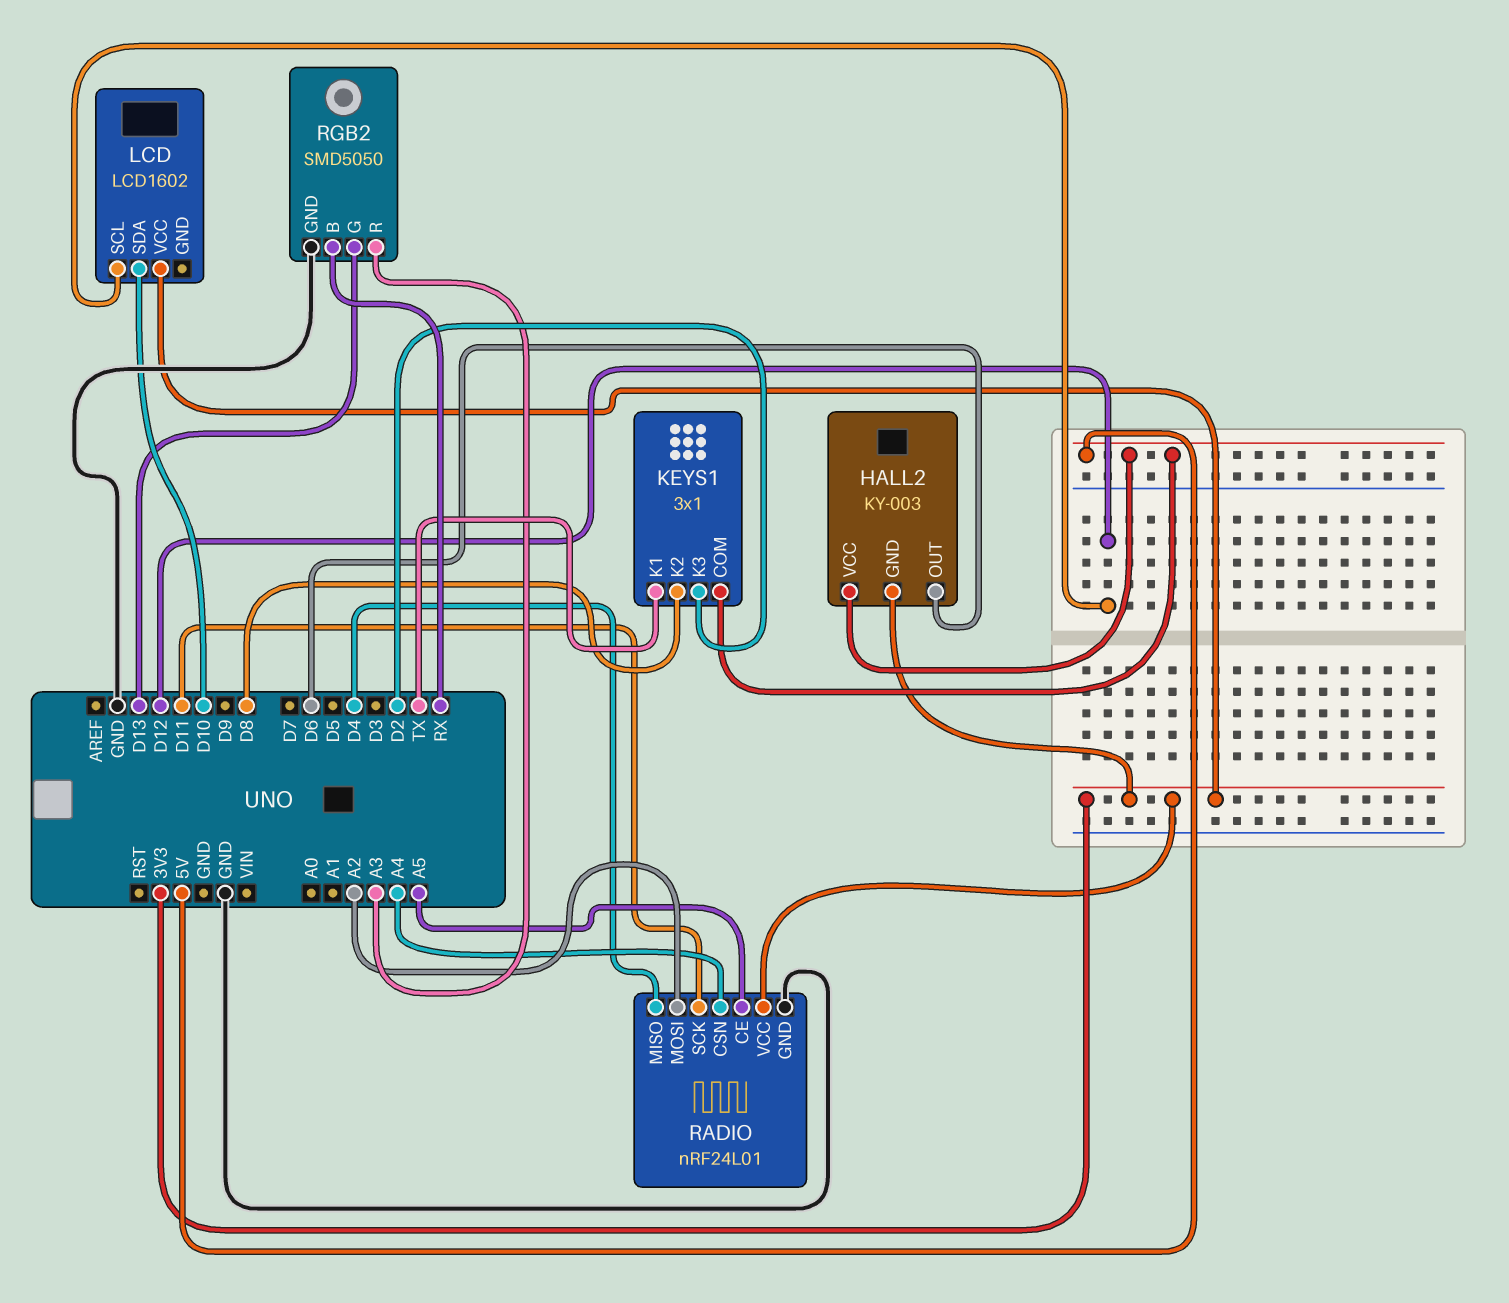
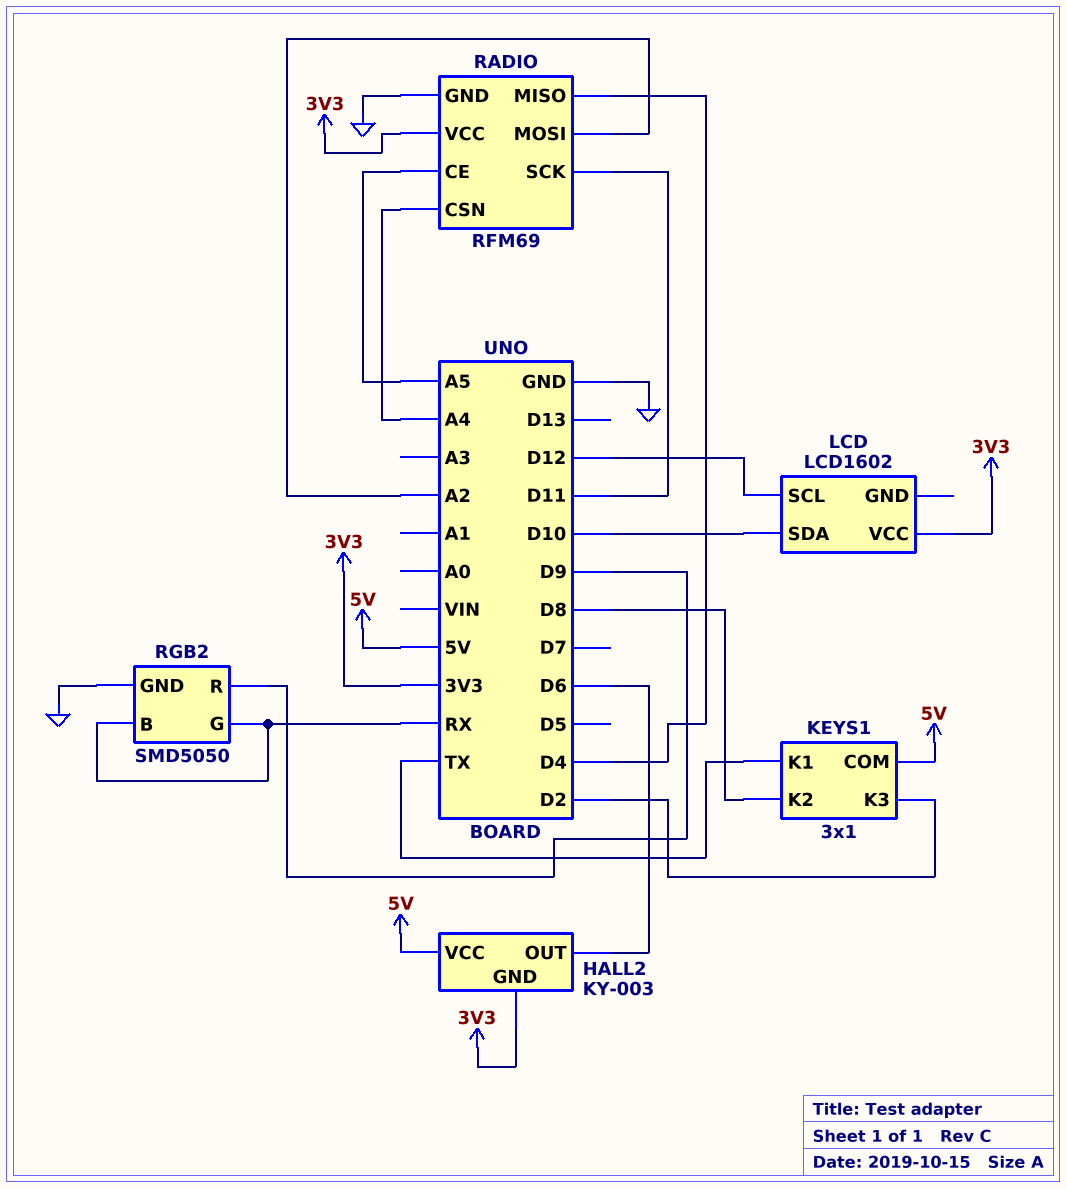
RADIO: nRF24L01 -> RFM69
RGB2 pin G: D13 -> RX
RGB2 pin R: A3 -> D9

